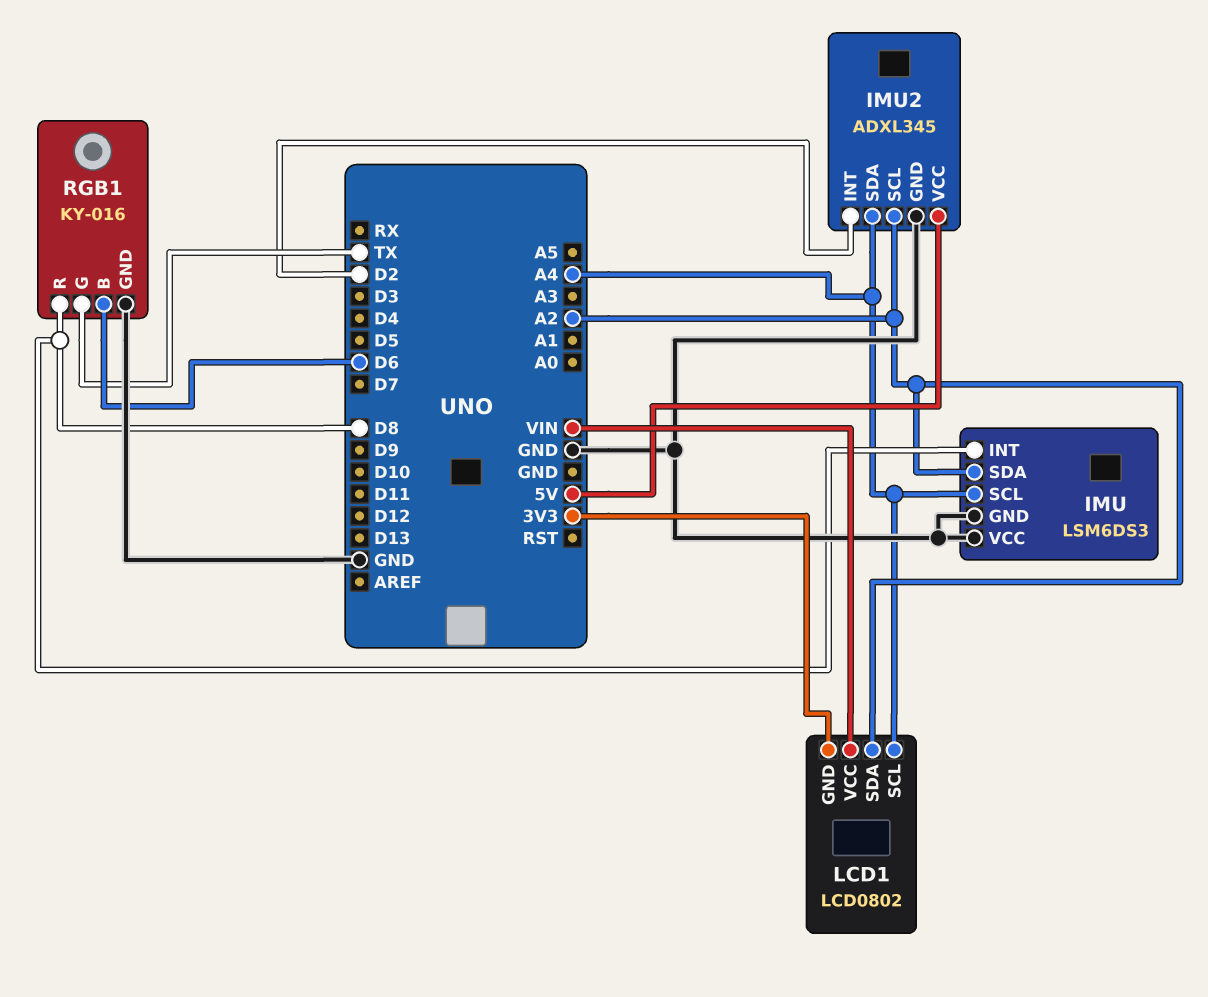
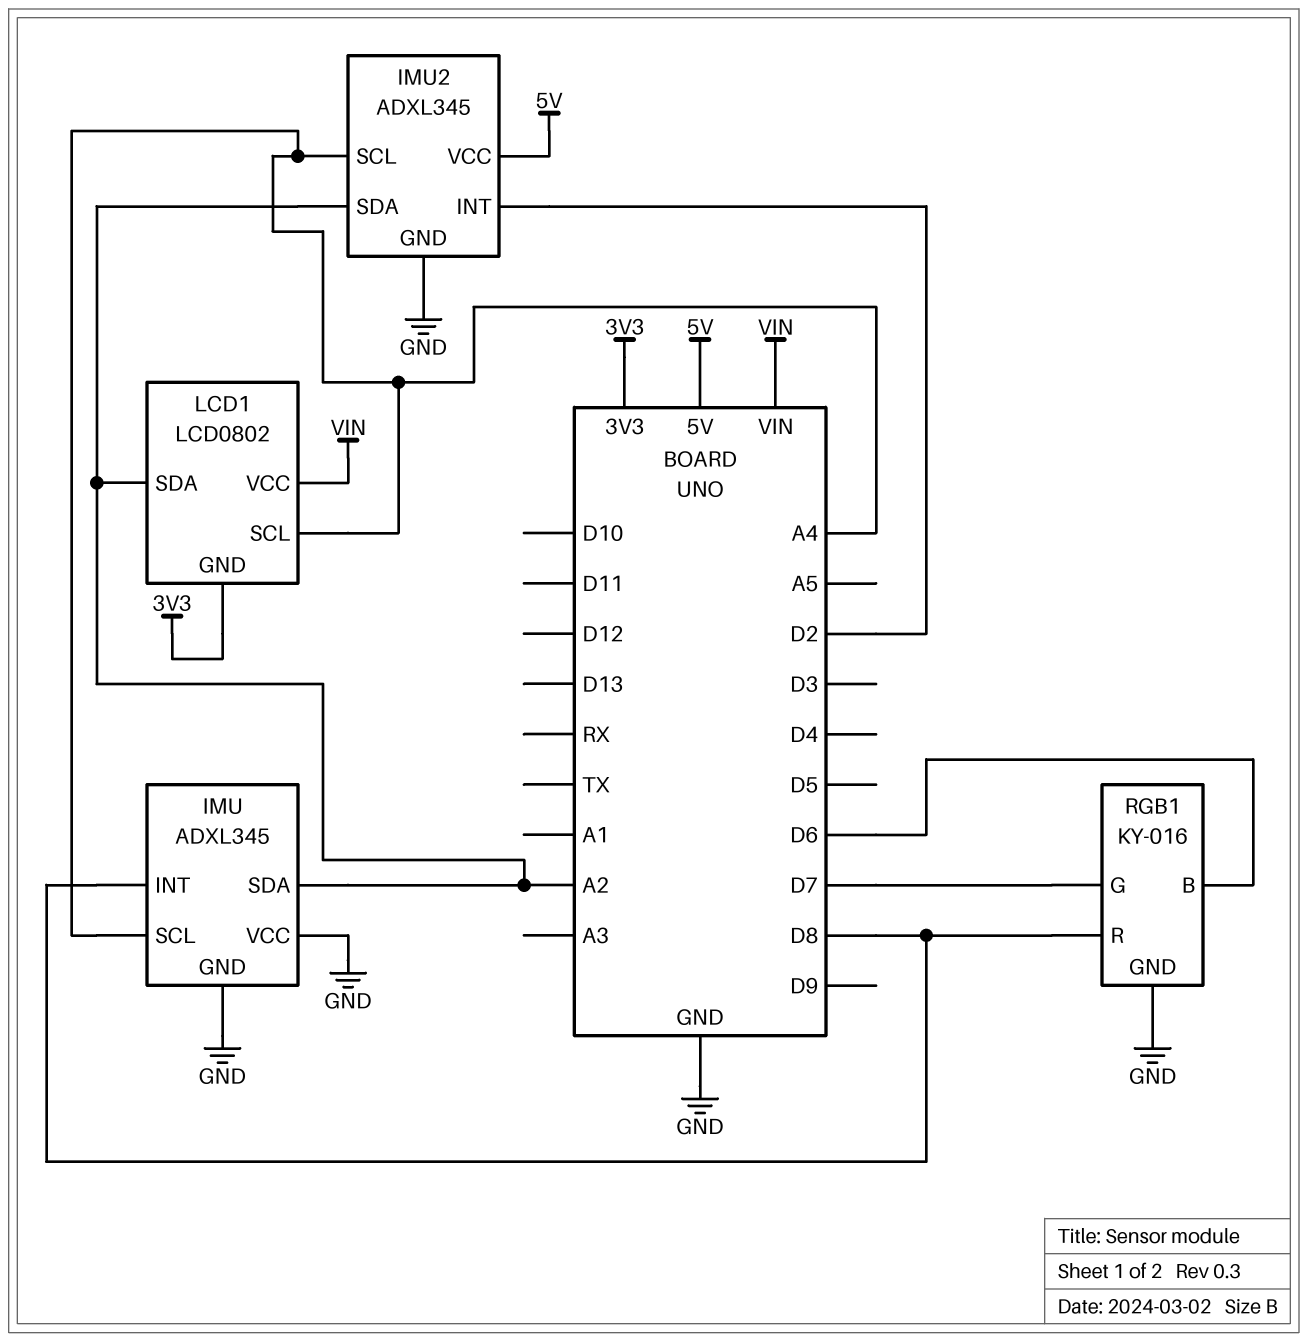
IMU: LSM6DS3 -> ADXL345
IMU2 pin SCL: A2 -> A4
IMU2 pin SDA: A4 -> A2
RGB1 pin G: TX -> D7

